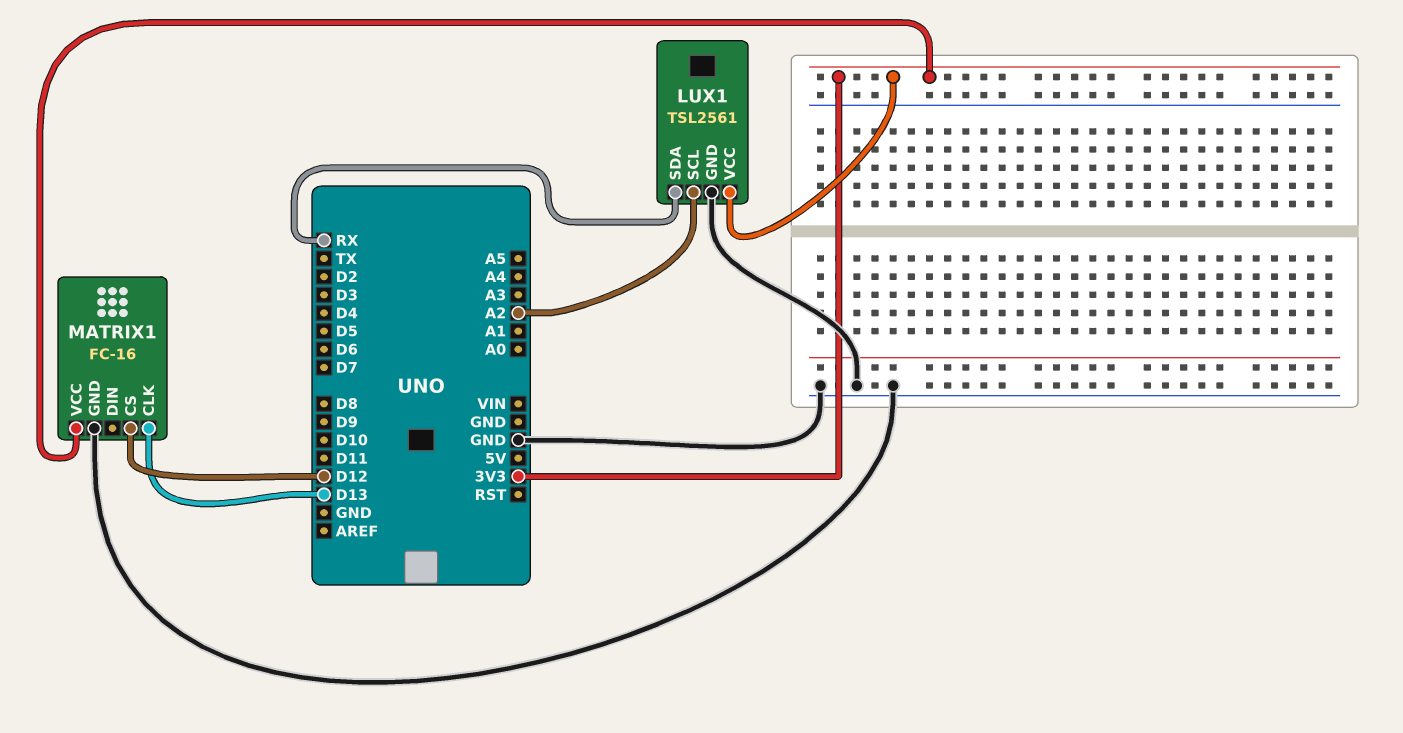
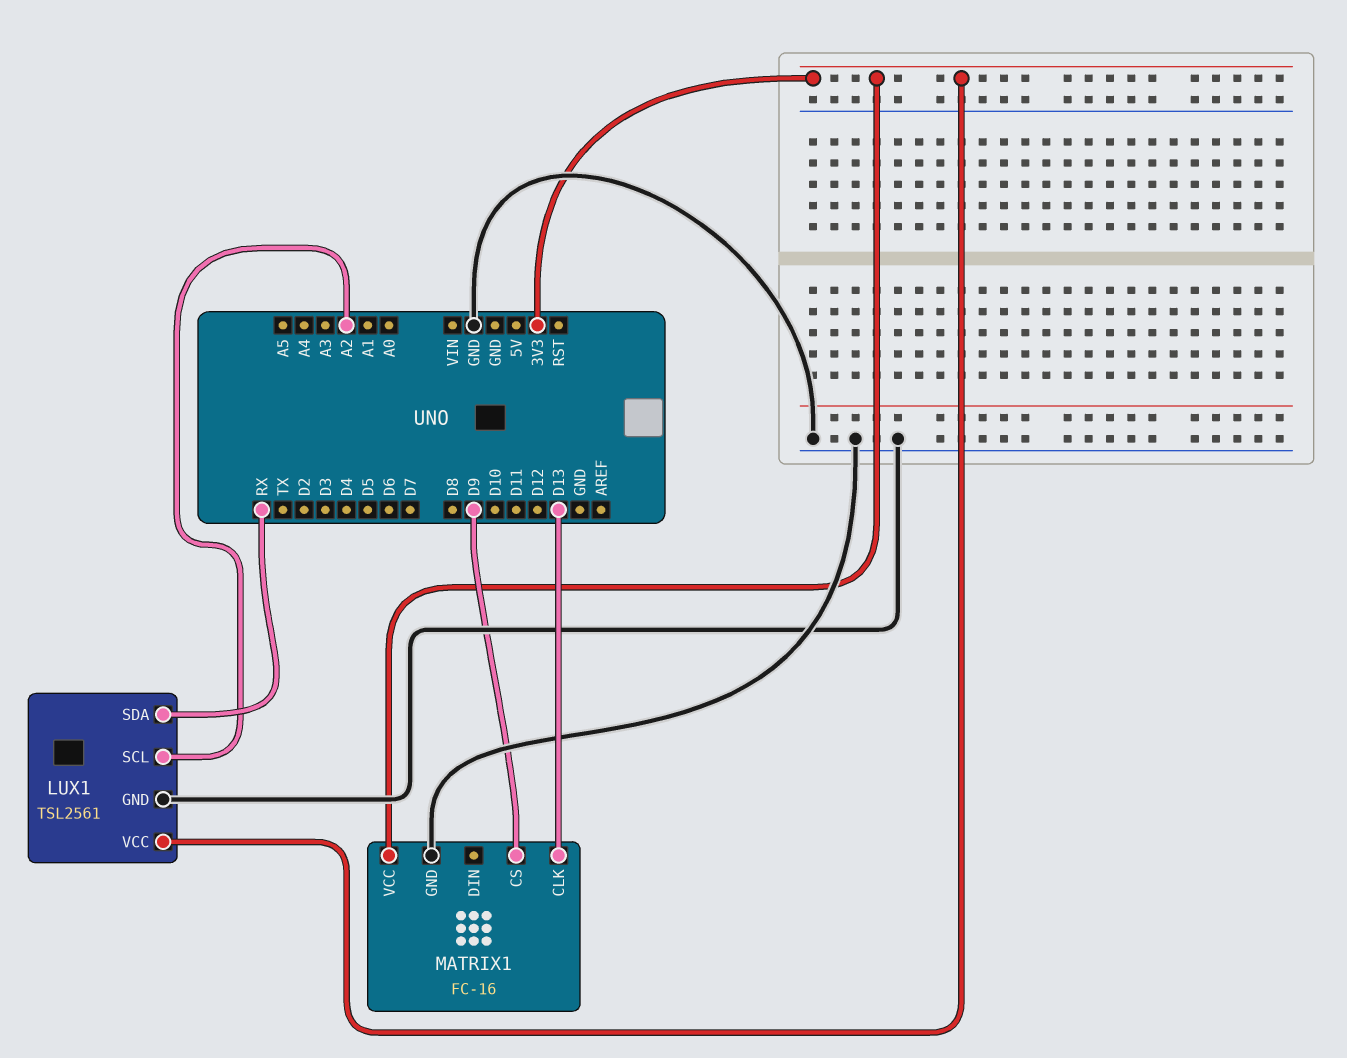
MATRIX1 pin CS: D12 -> D9

